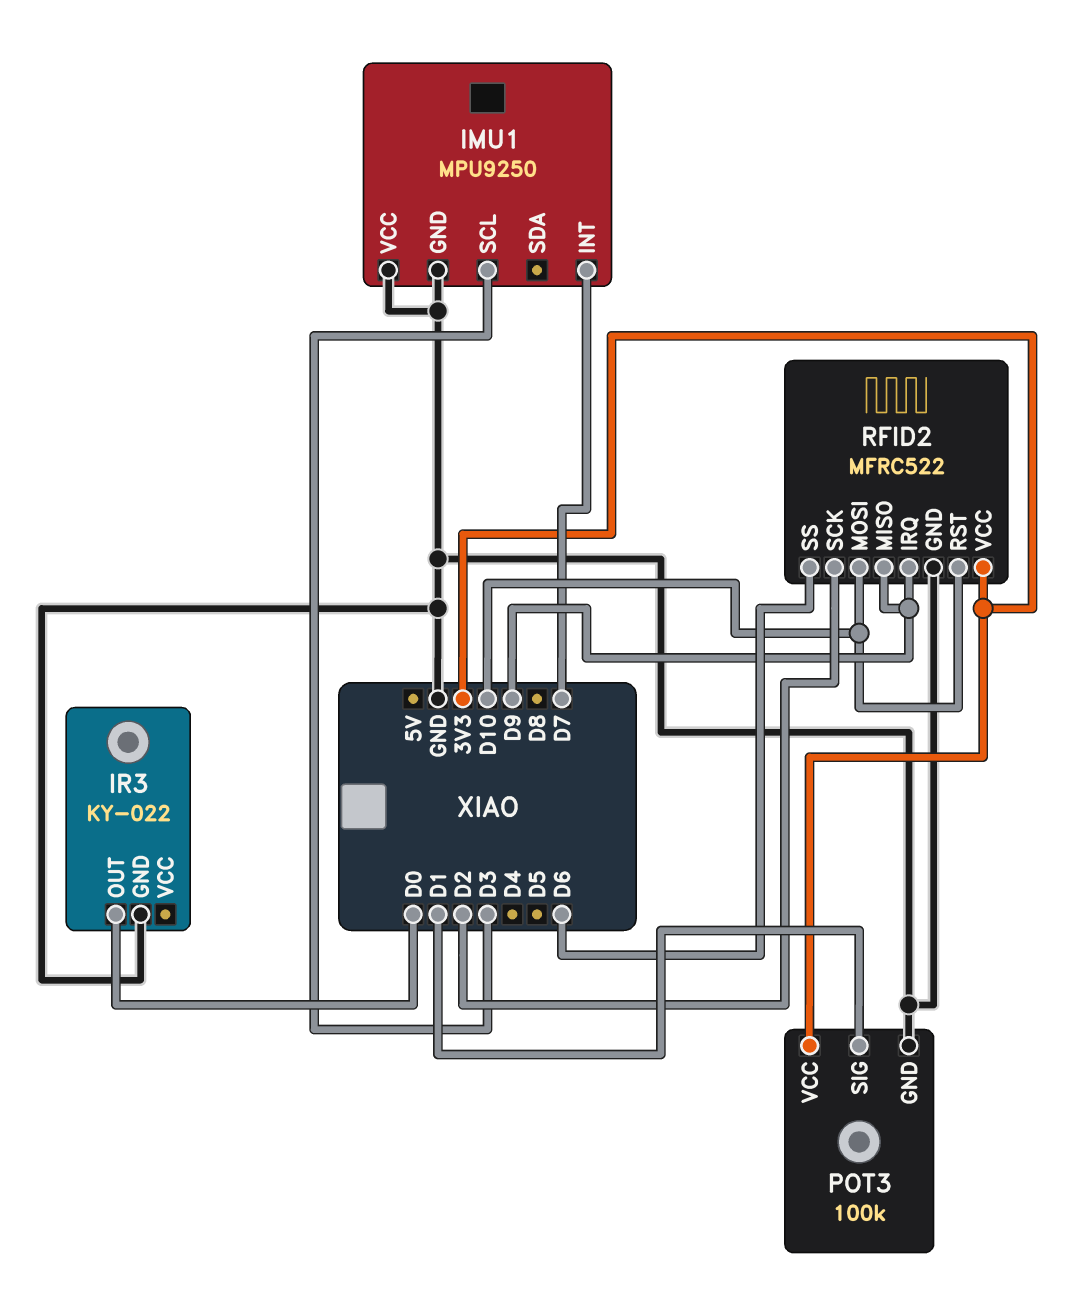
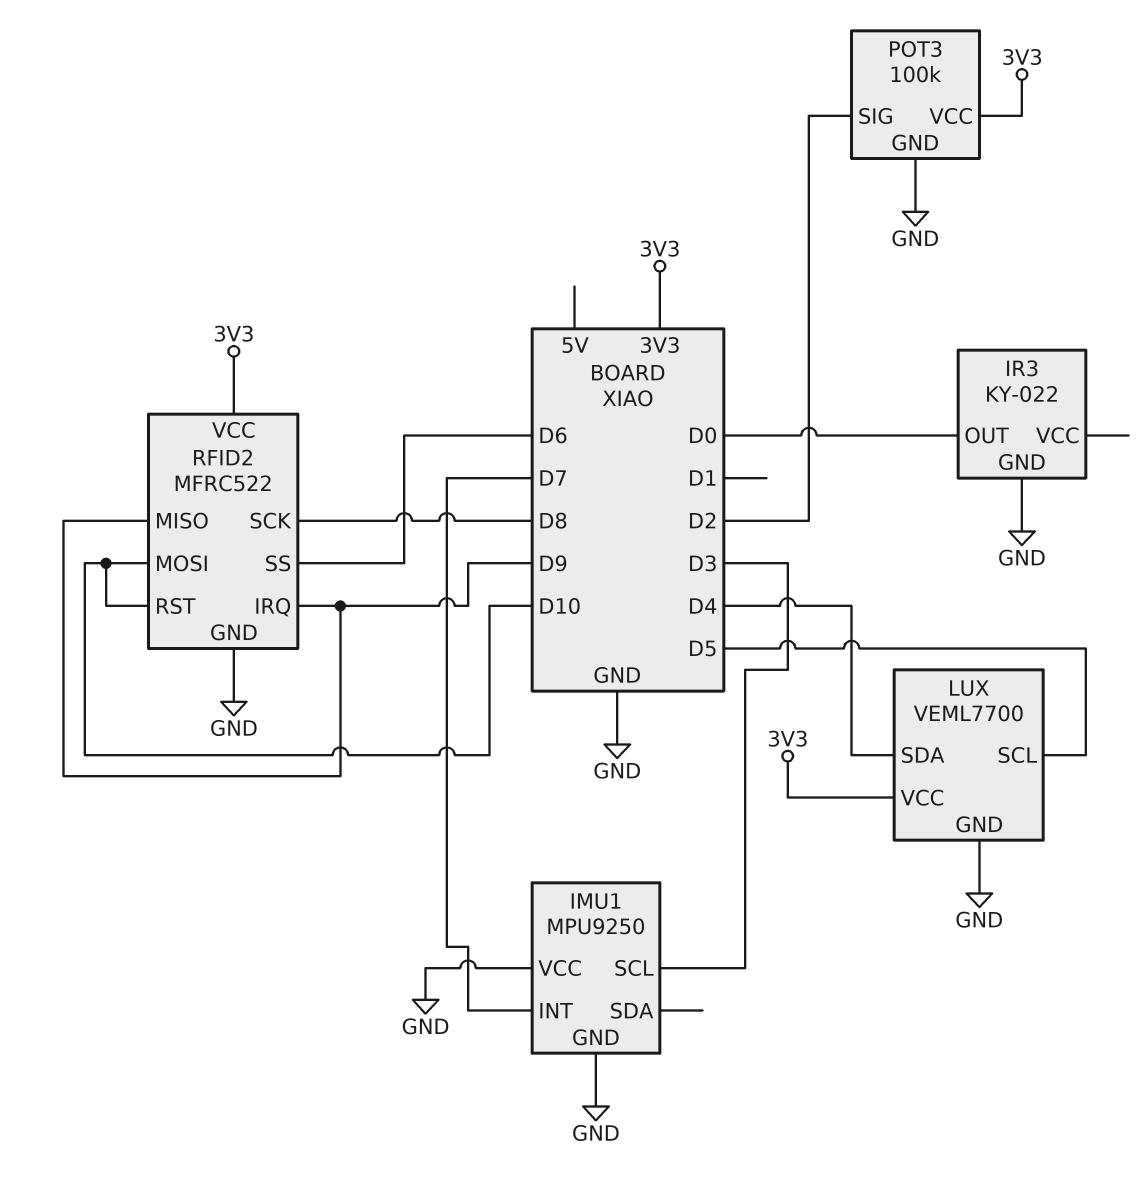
LUX: none -> VEML7700
LUX pin GND: none -> GND
LUX pin SCL: none -> D5
LUX pin SDA: none -> D4
LUX pin VCC: none -> 3V3
POT3 pin SIG: D1 -> D2
RFID2 pin SCK: D2 -> D8

